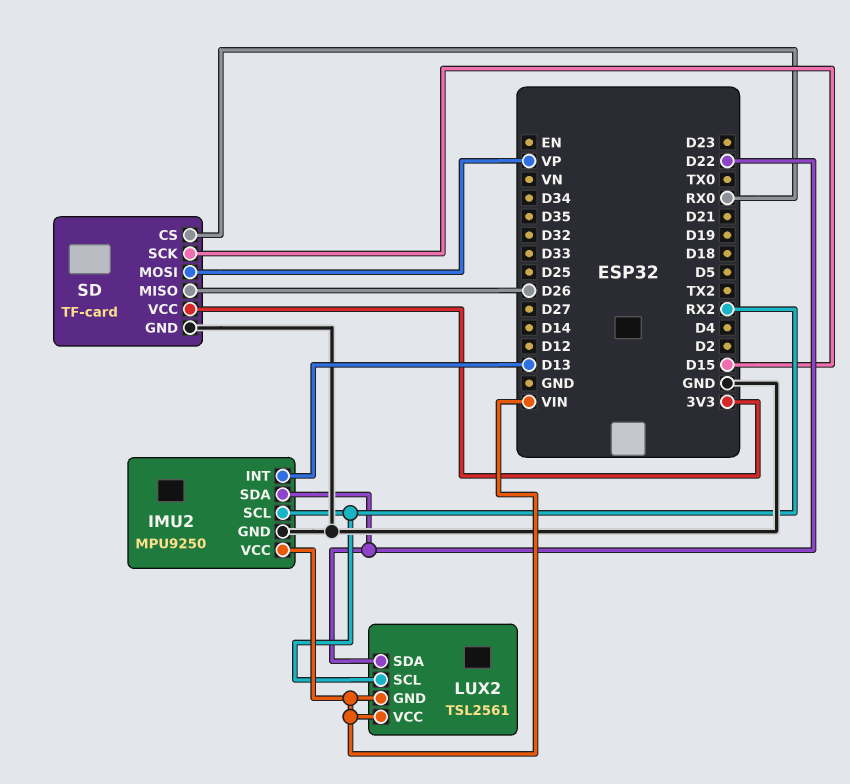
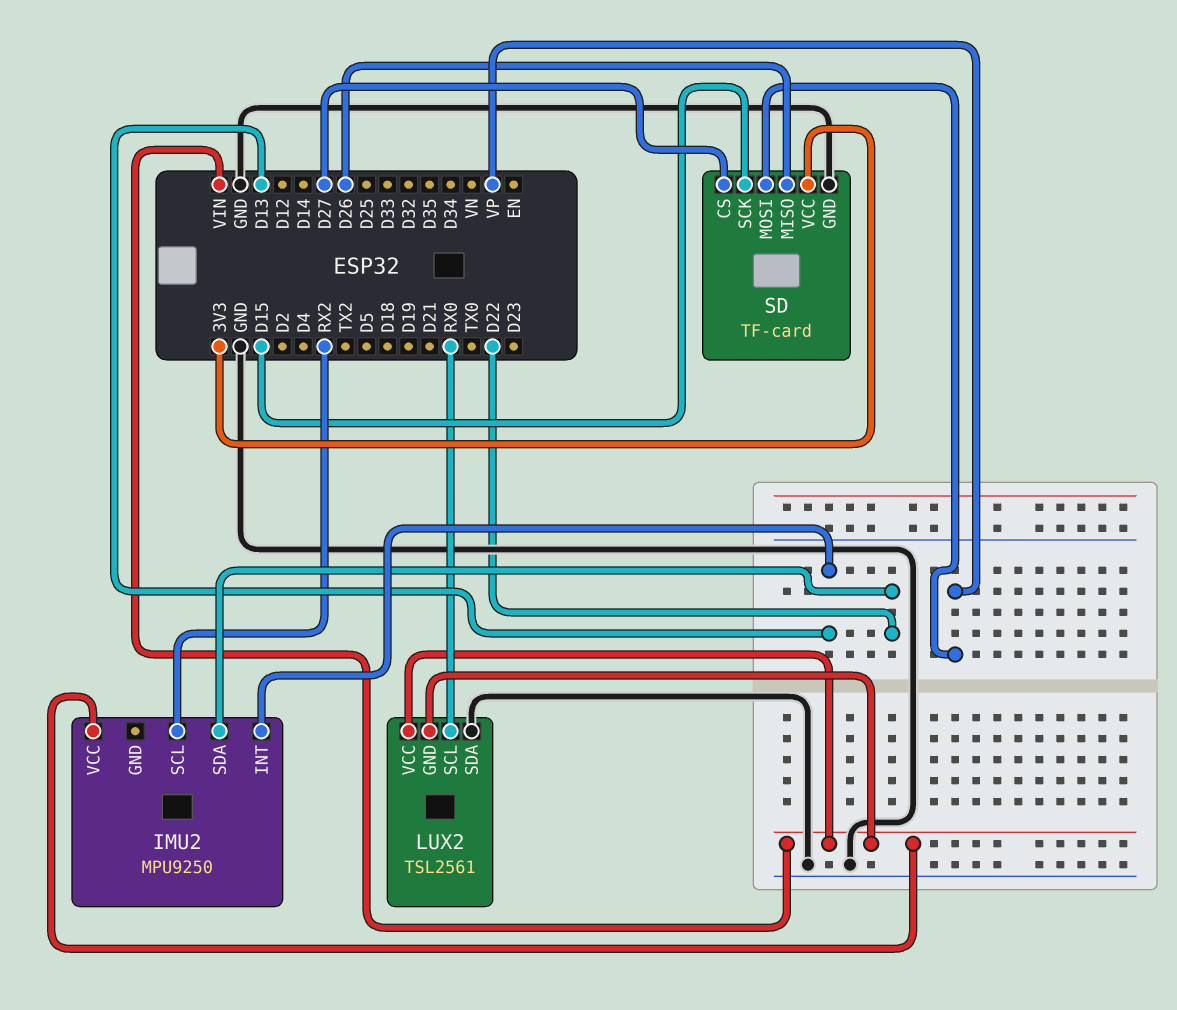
IMU2 pin GND: GND -> none
LUX2 pin SCL: RX2 -> RX0
LUX2 pin SDA: D22 -> GND
SD pin CS: RX0 -> D27

